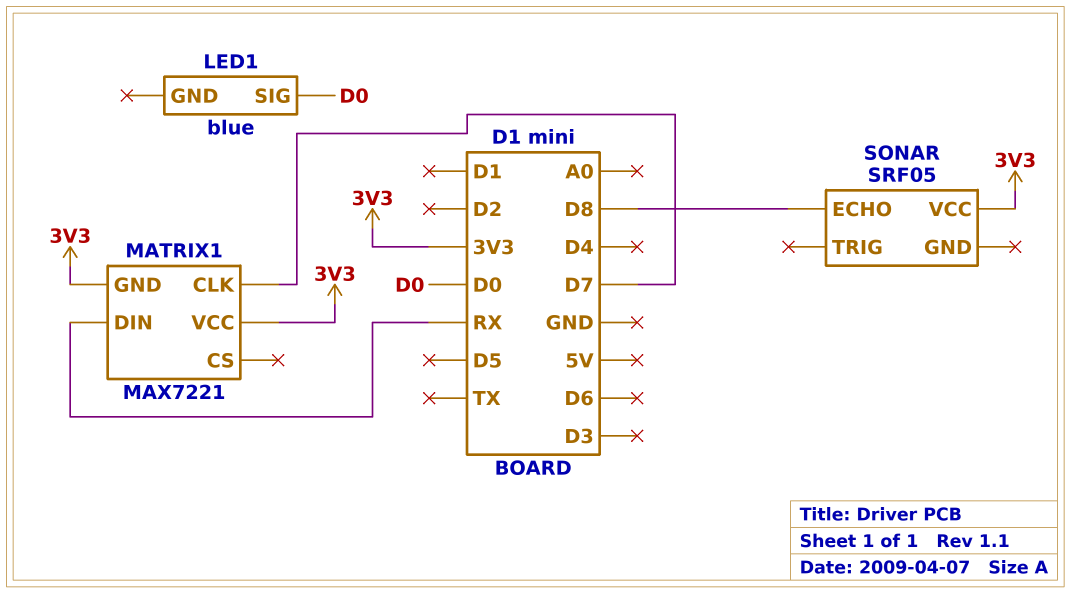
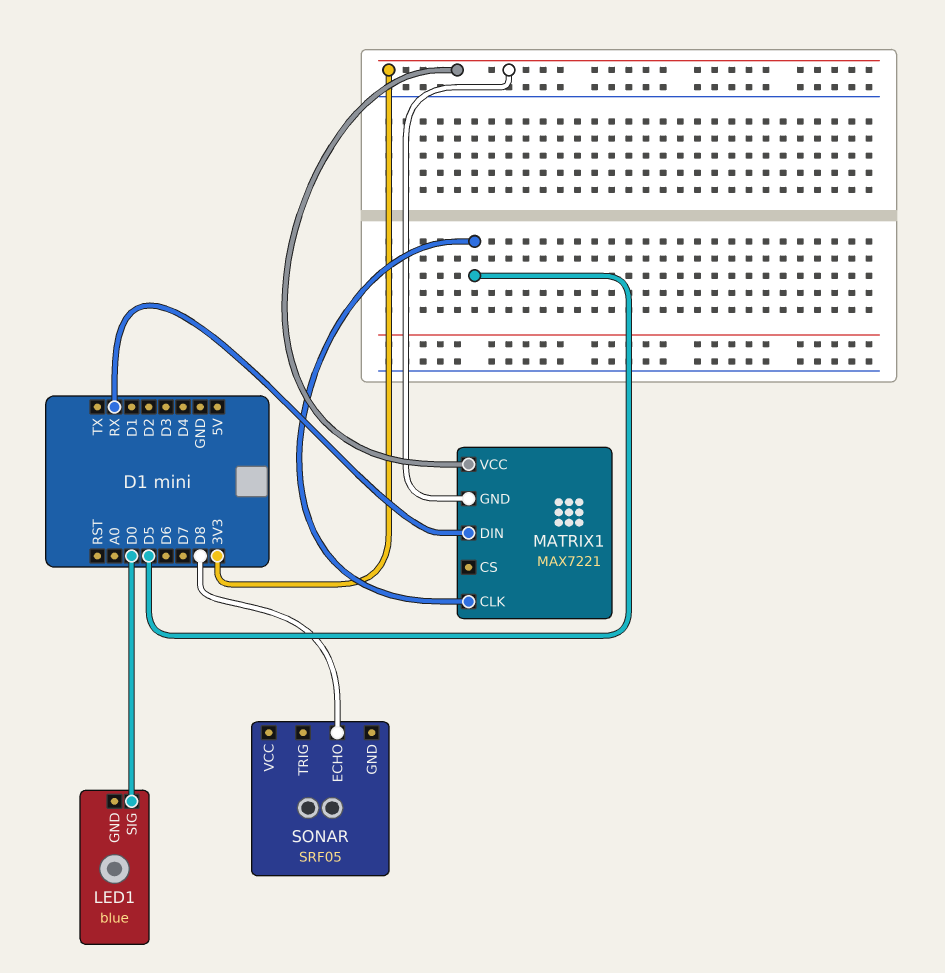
MATRIX1 pin CLK: D7 -> D5
SONAR pin VCC: 3V3 -> none

